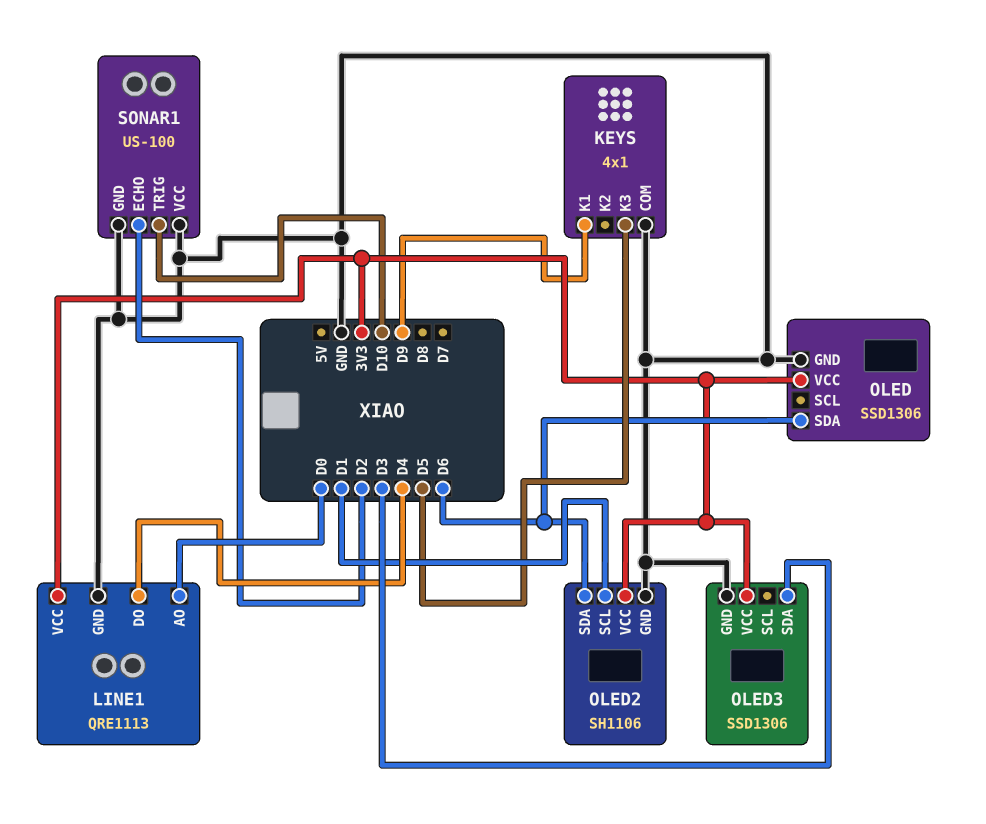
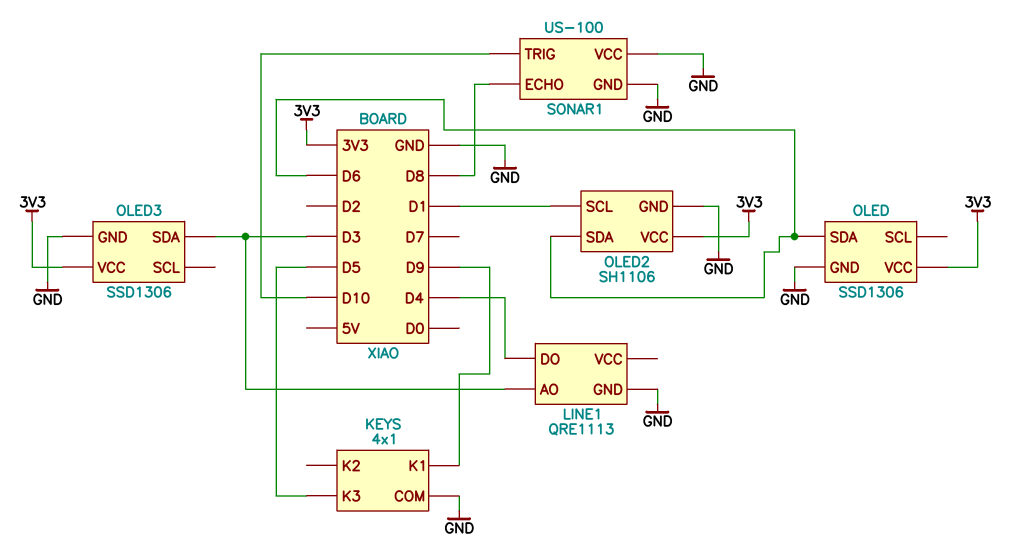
LINE1 pin AO: D0 -> D3
LINE1 pin VCC: 3V3 -> none
SONAR1 pin ECHO: D2 -> D8

